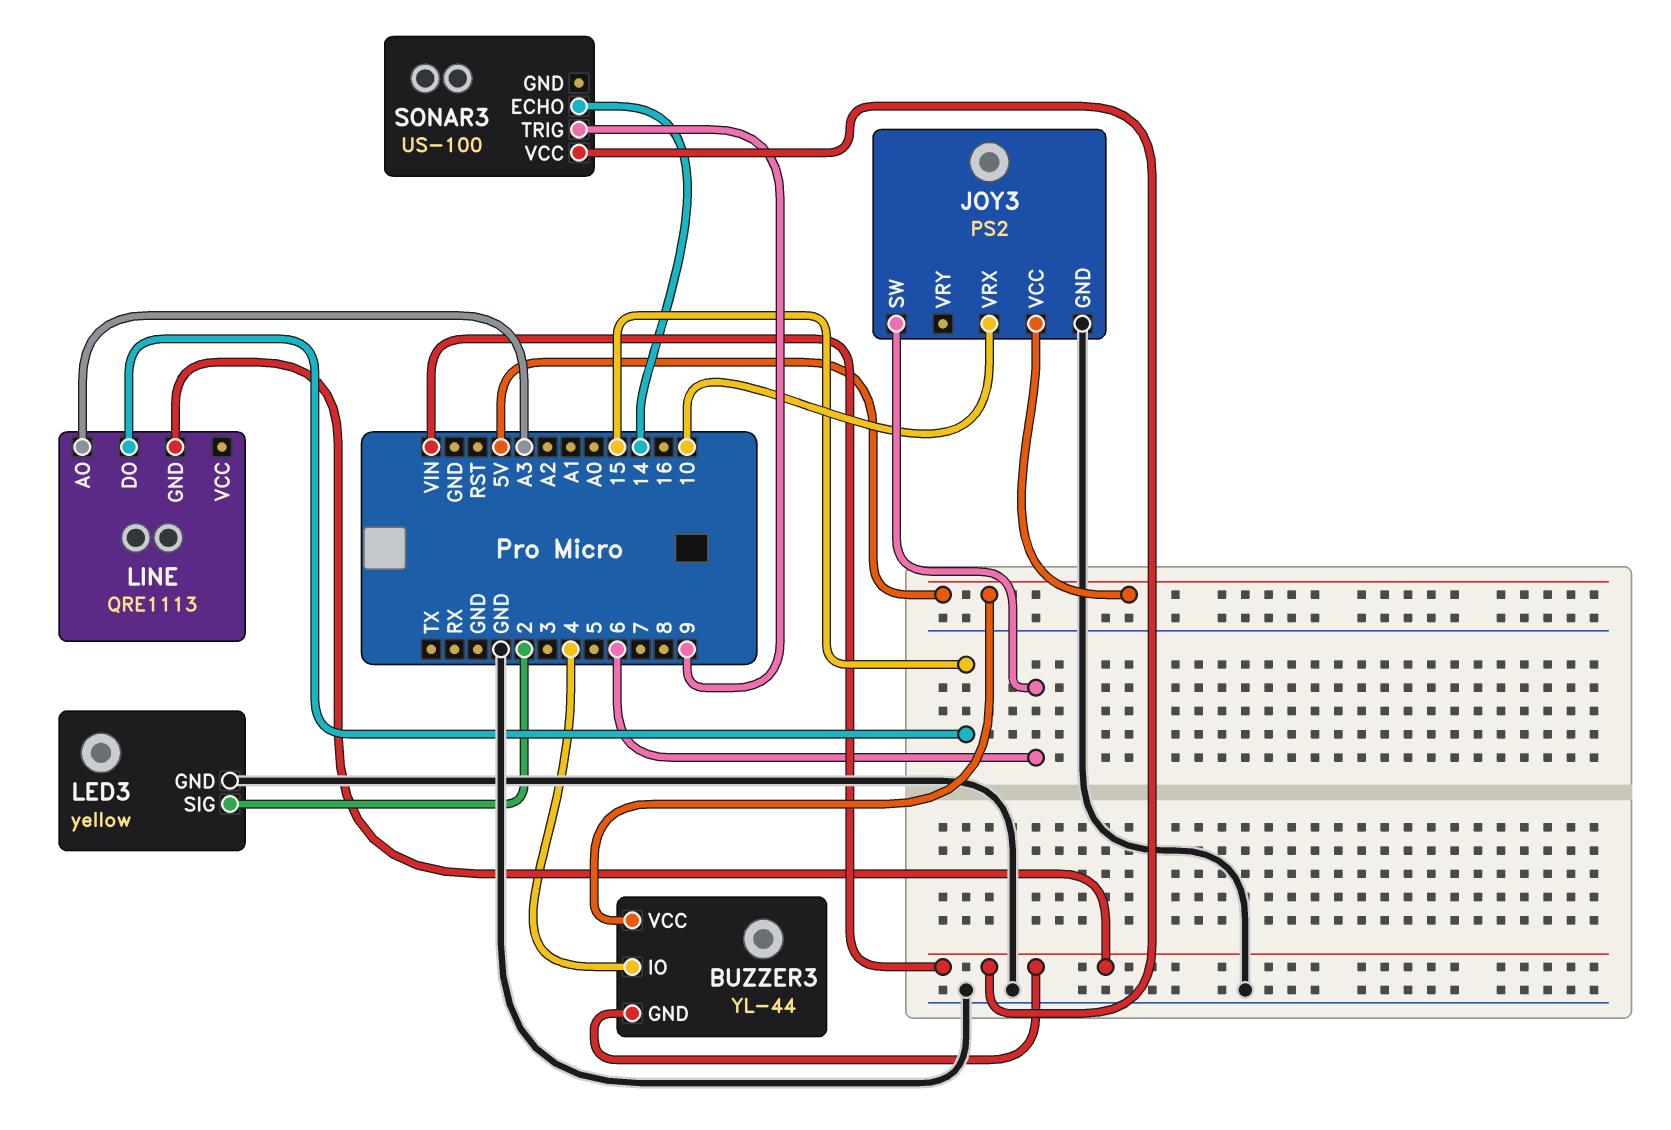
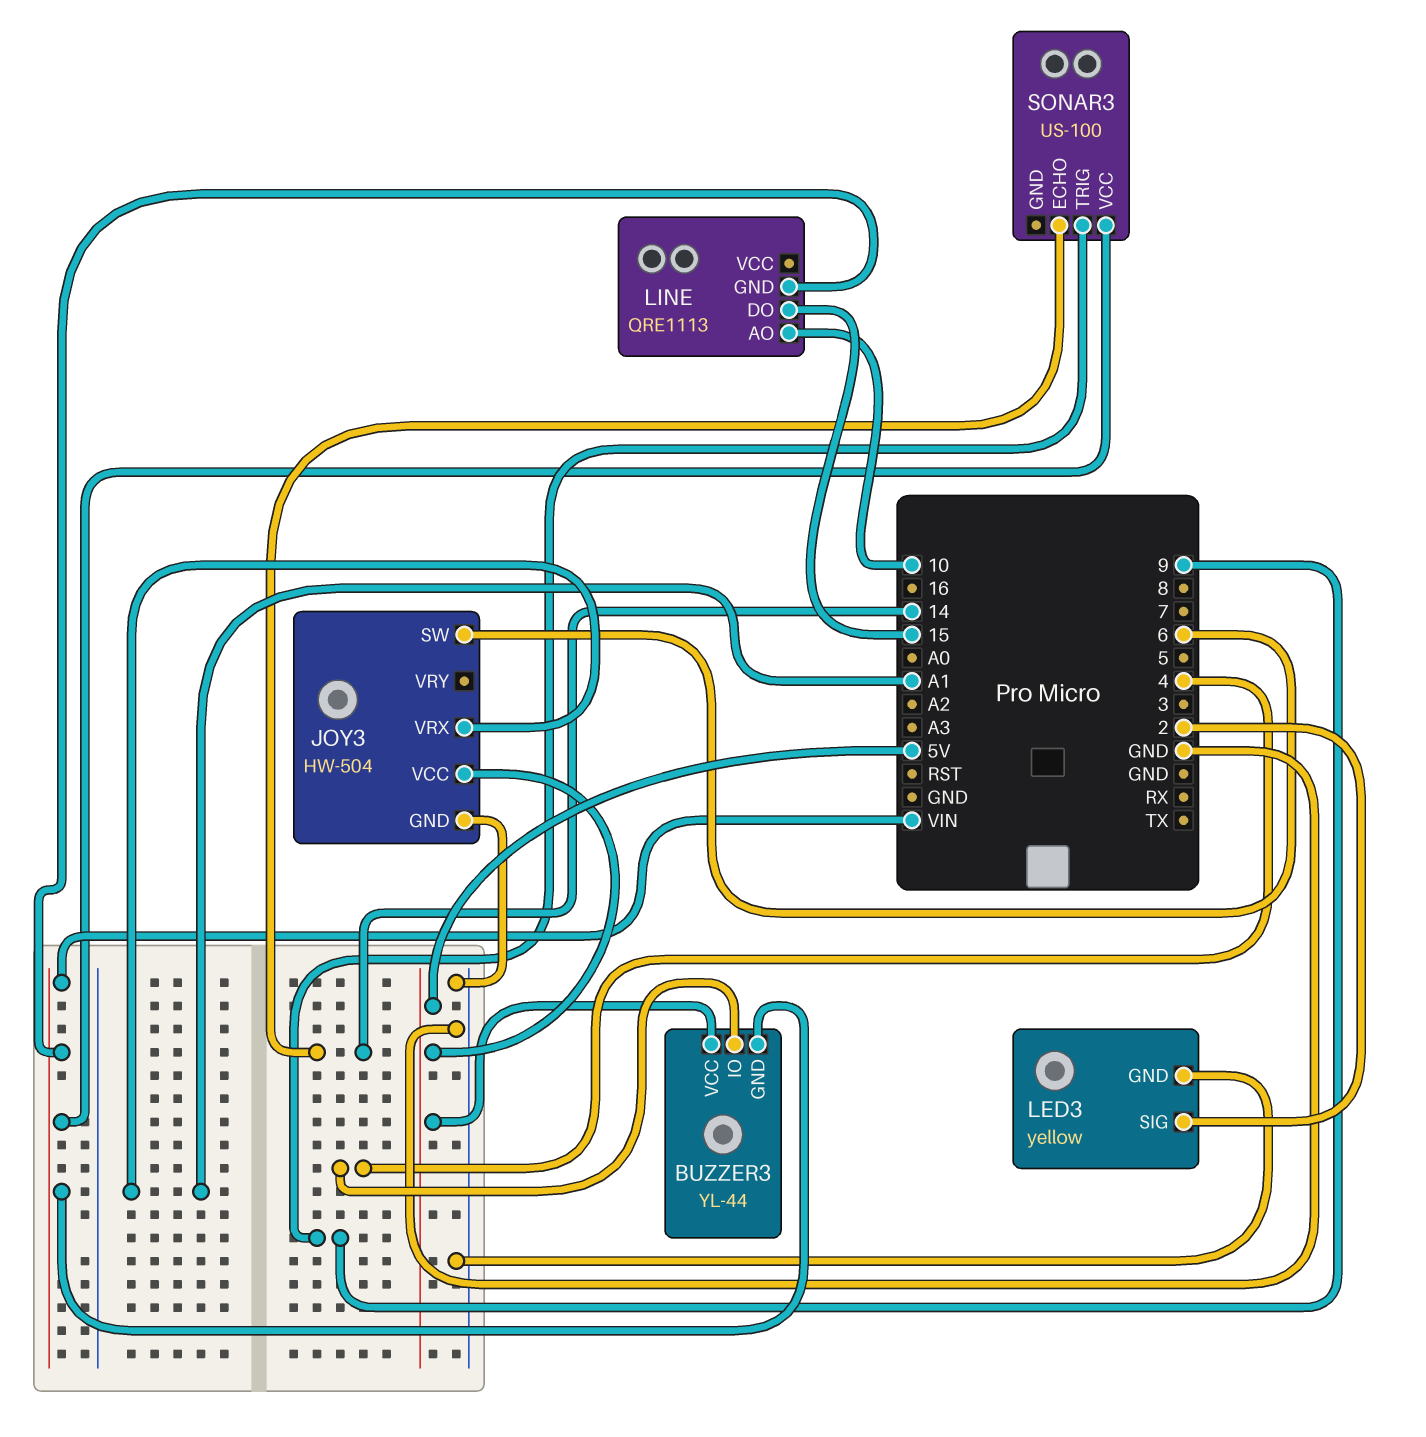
JOY3: PS2 -> HW-504
JOY3 pin VRX: 10 -> A1
LINE pin AO: A3 -> 10

